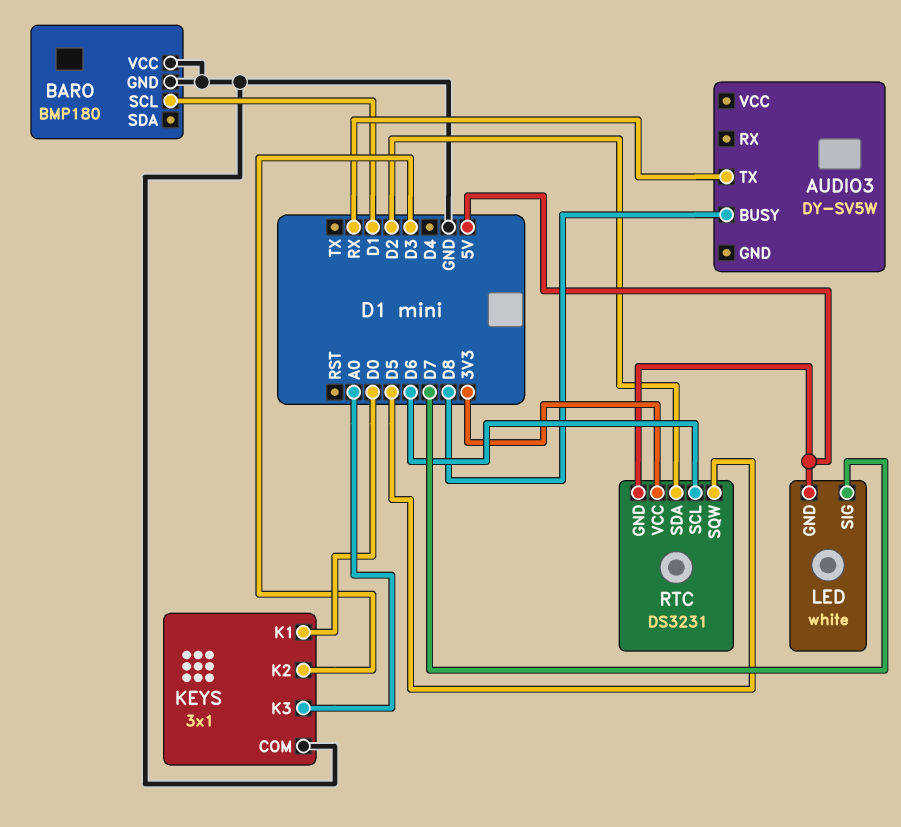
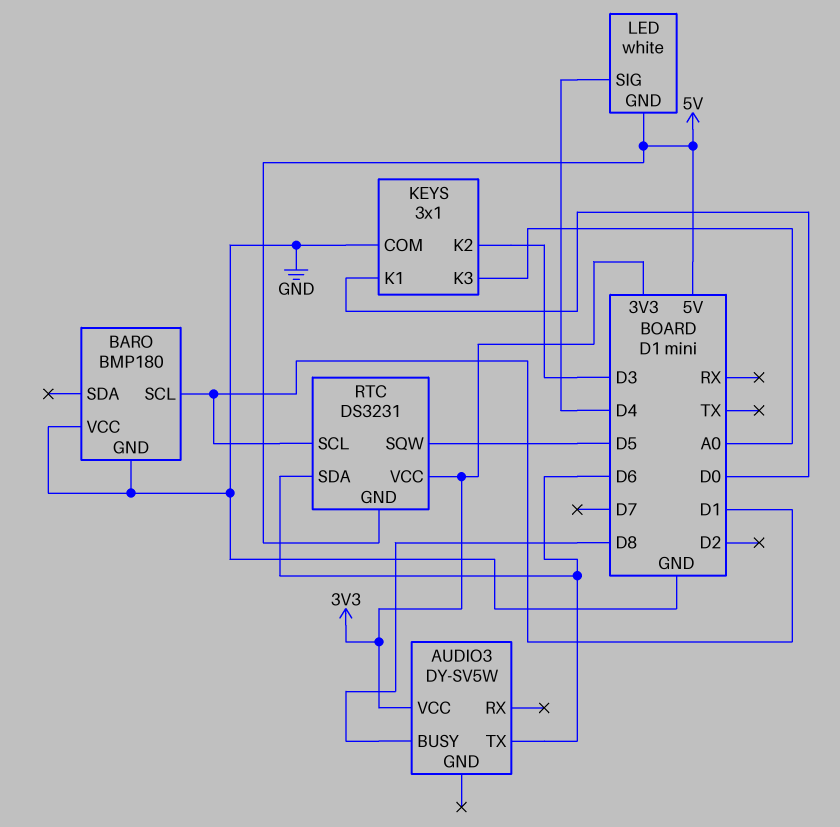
AUDIO3 pin TX: RX -> D6
AUDIO3 pin VCC: none -> 3V3
LED pin SIG: D7 -> D4
RTC pin SCL: D6 -> D1
RTC pin SDA: D2 -> D6

